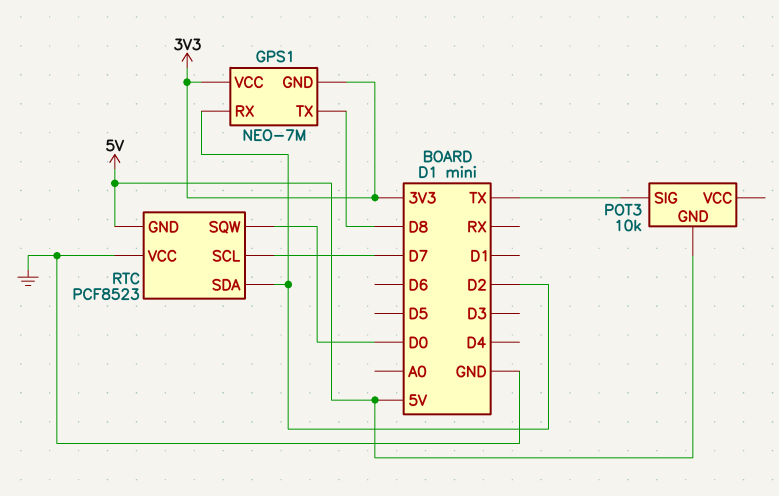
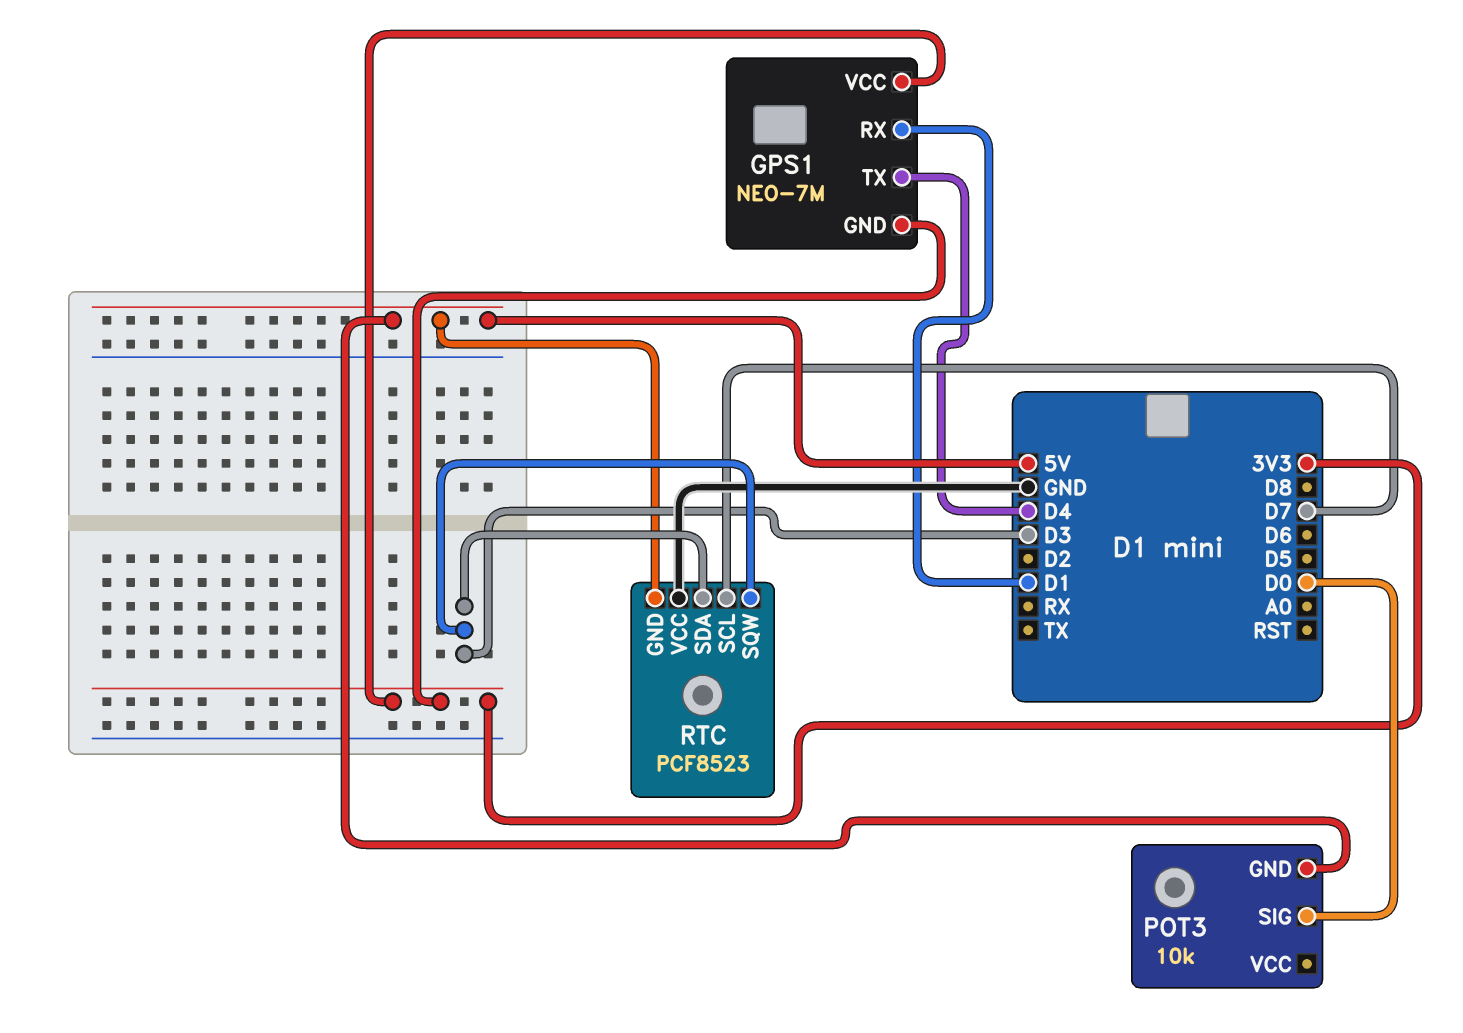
GPS1 pin RX: D2 -> D1
GPS1 pin TX: D8 -> D4
POT3 pin SIG: TX -> D0
RTC pin SDA: D2 -> D3
RTC pin SQW: D0 -> D3

